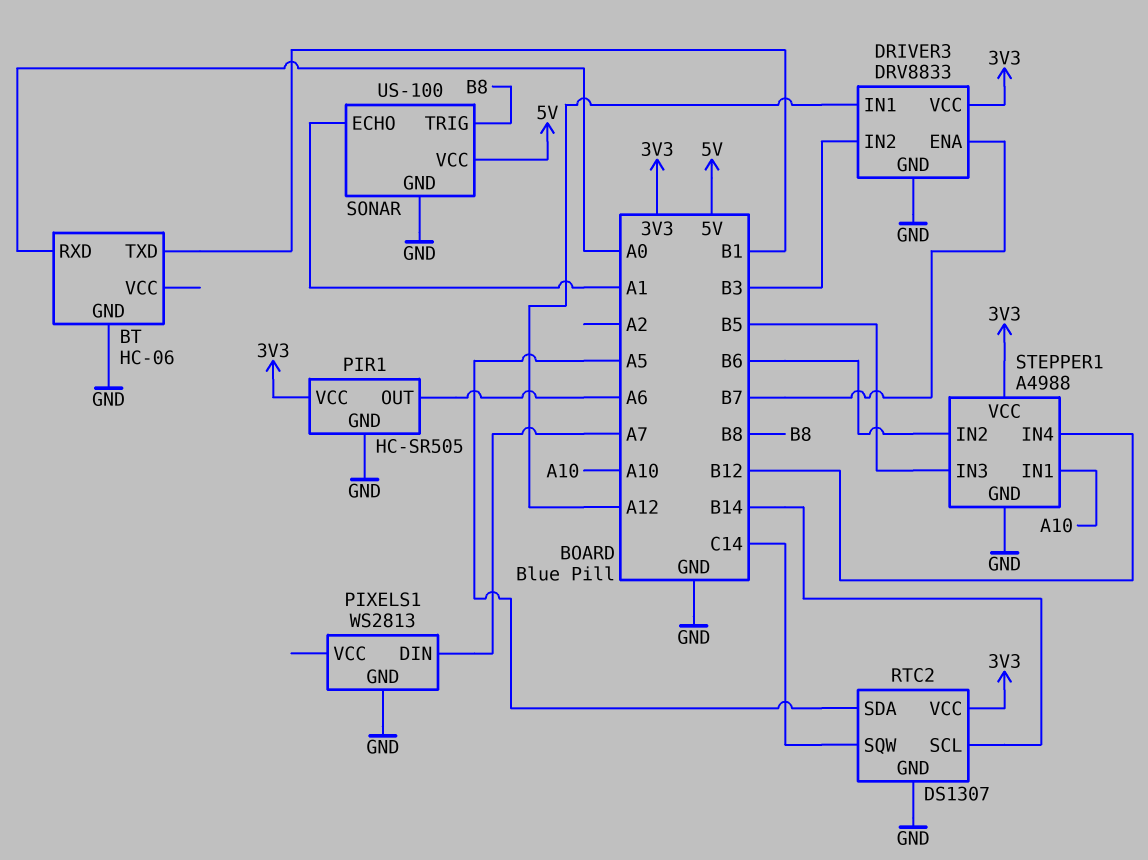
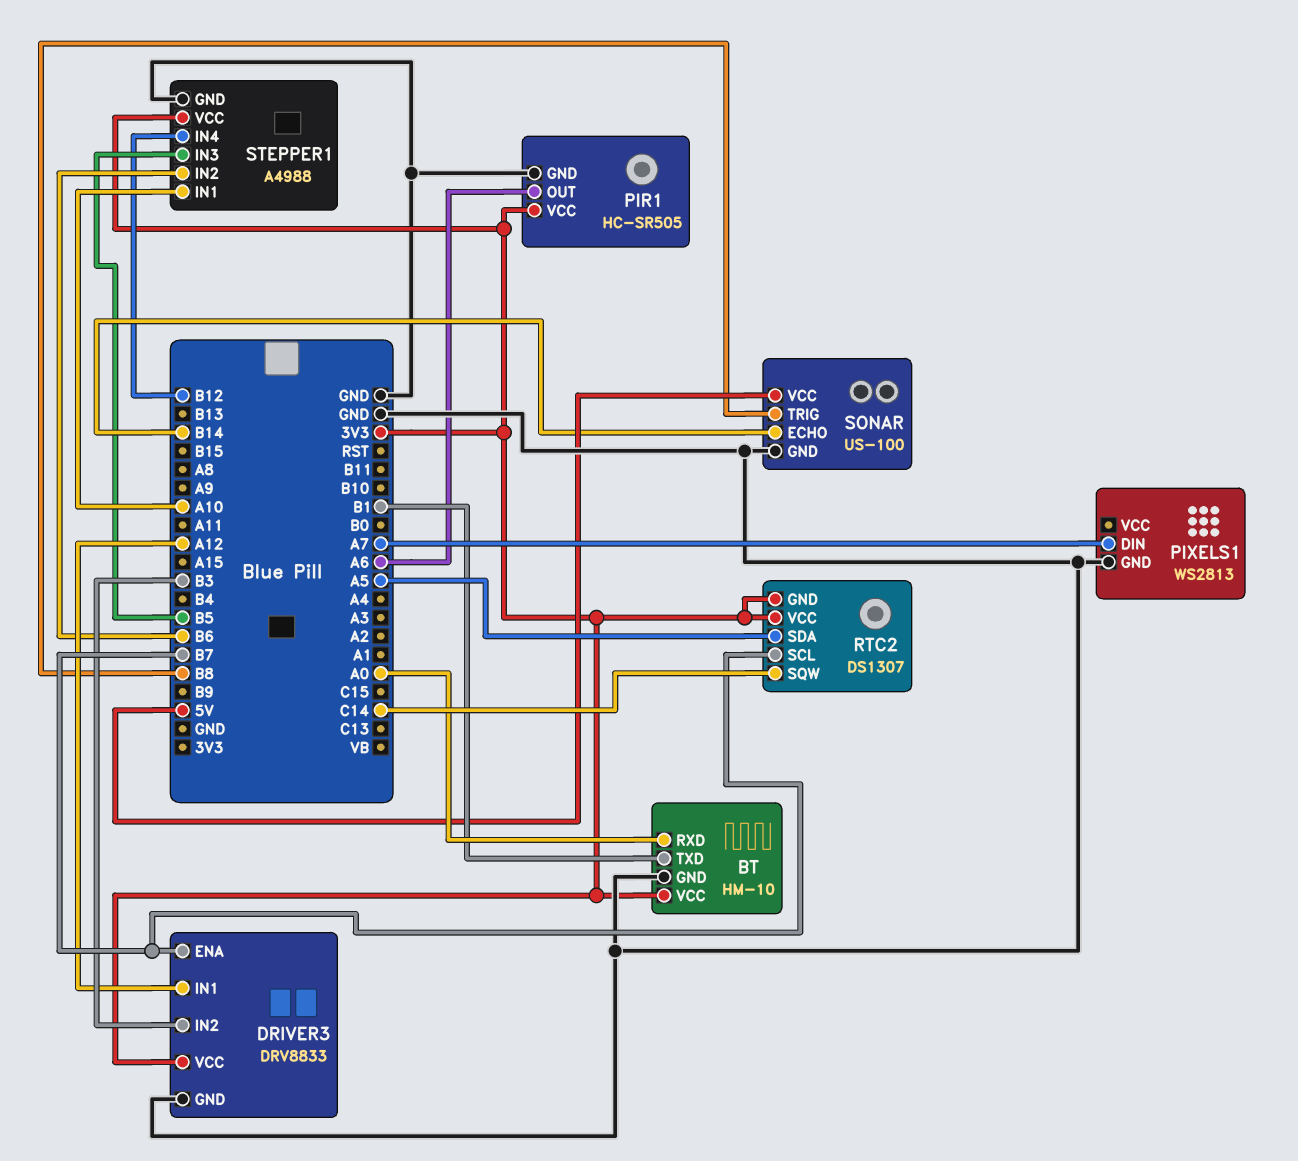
BT: HC-06 -> HM-10
BT pin VCC: none -> 3V3
RTC2 pin GND: GND -> 3V3
RTC2 pin SCL: B14 -> B7
SONAR pin ECHO: A1 -> B14

